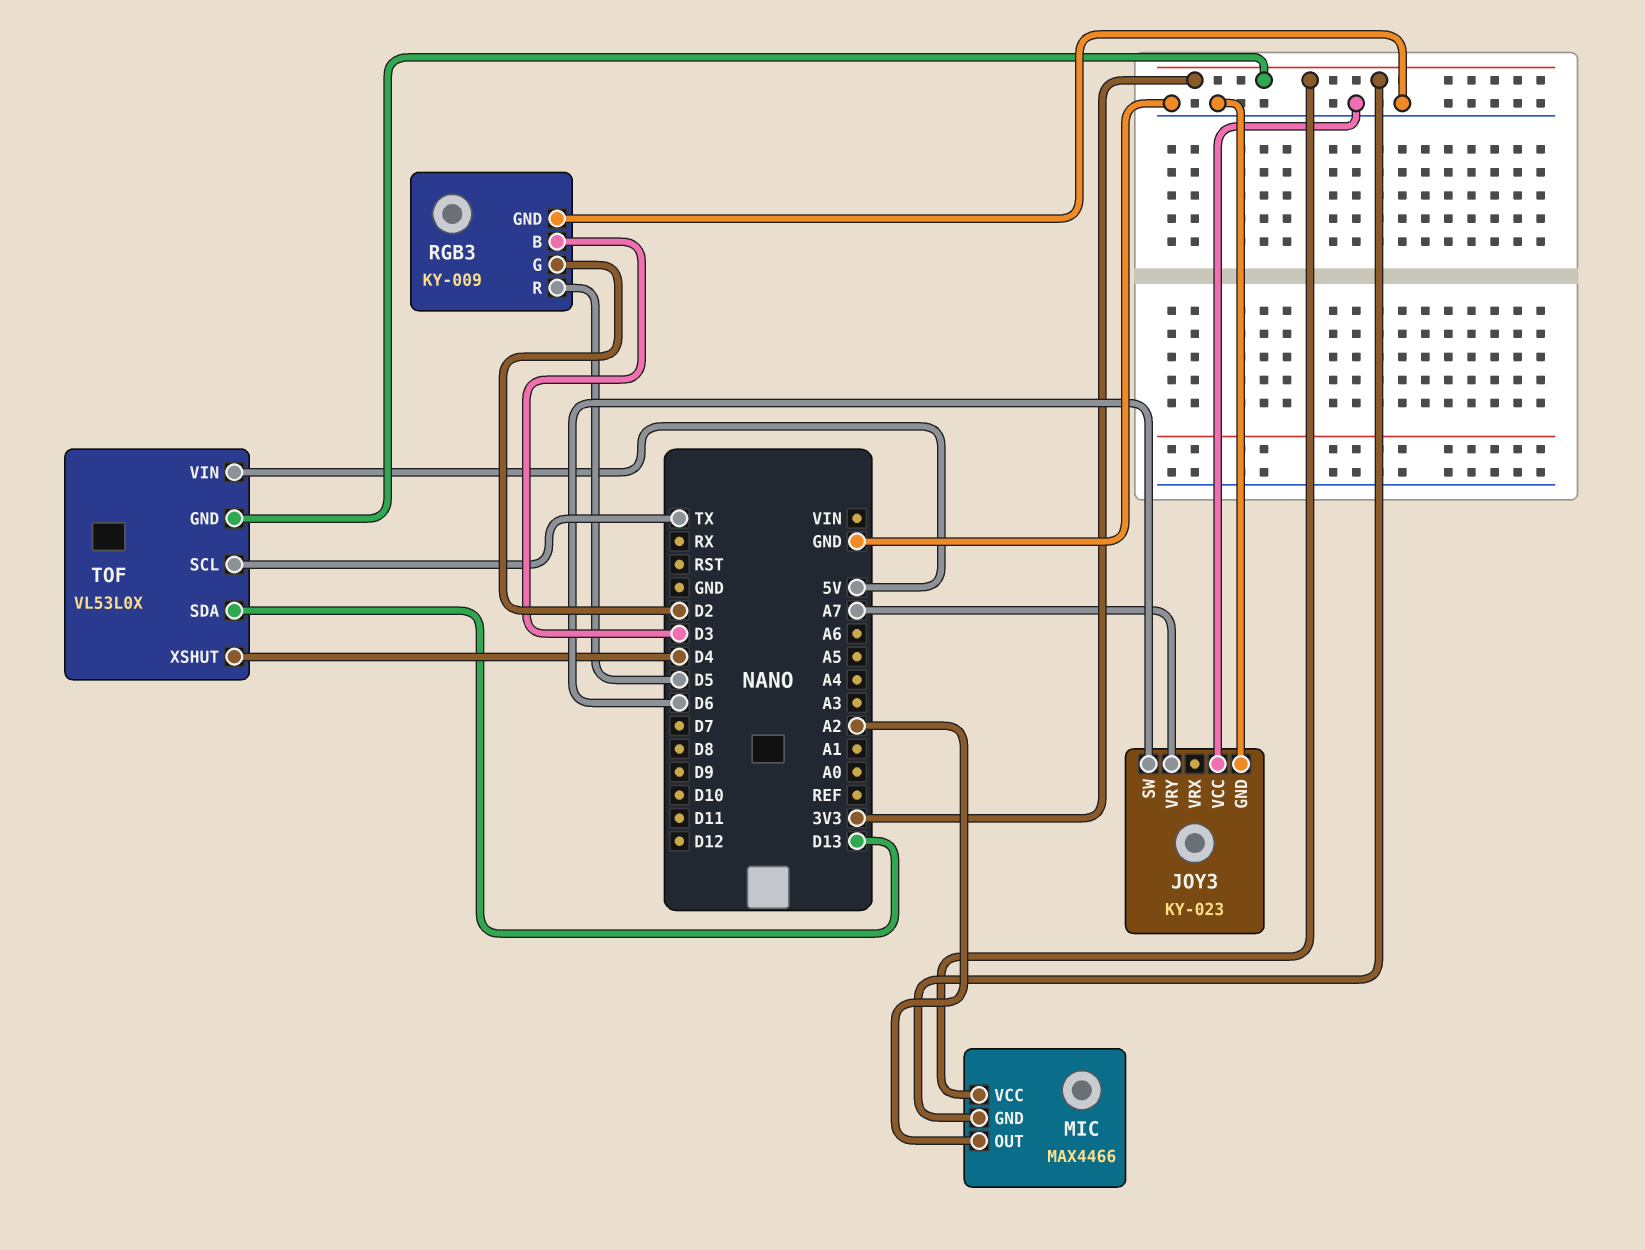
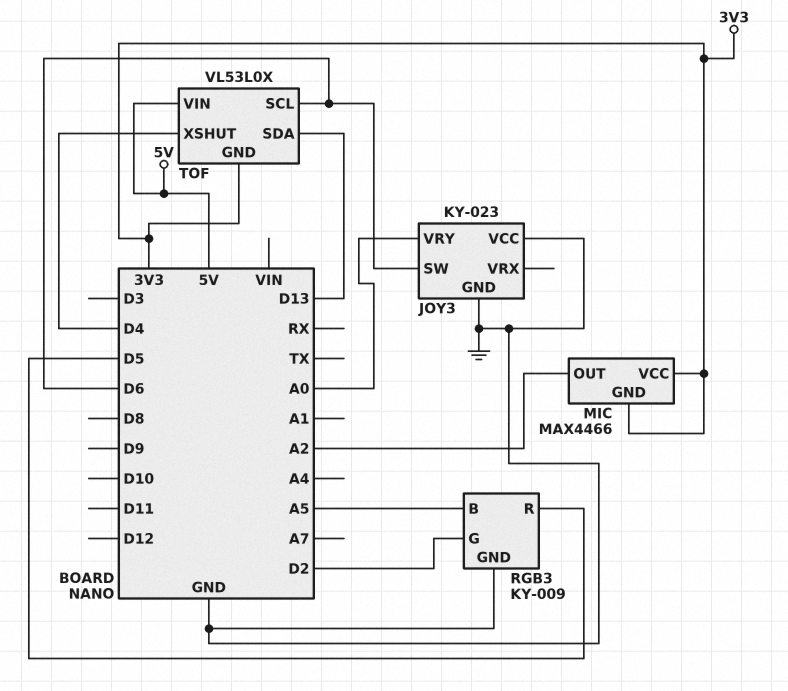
JOY3 pin VRY: A7 -> A0
RGB3 pin B: D3 -> A5
TOF pin SCL: TX -> D6

